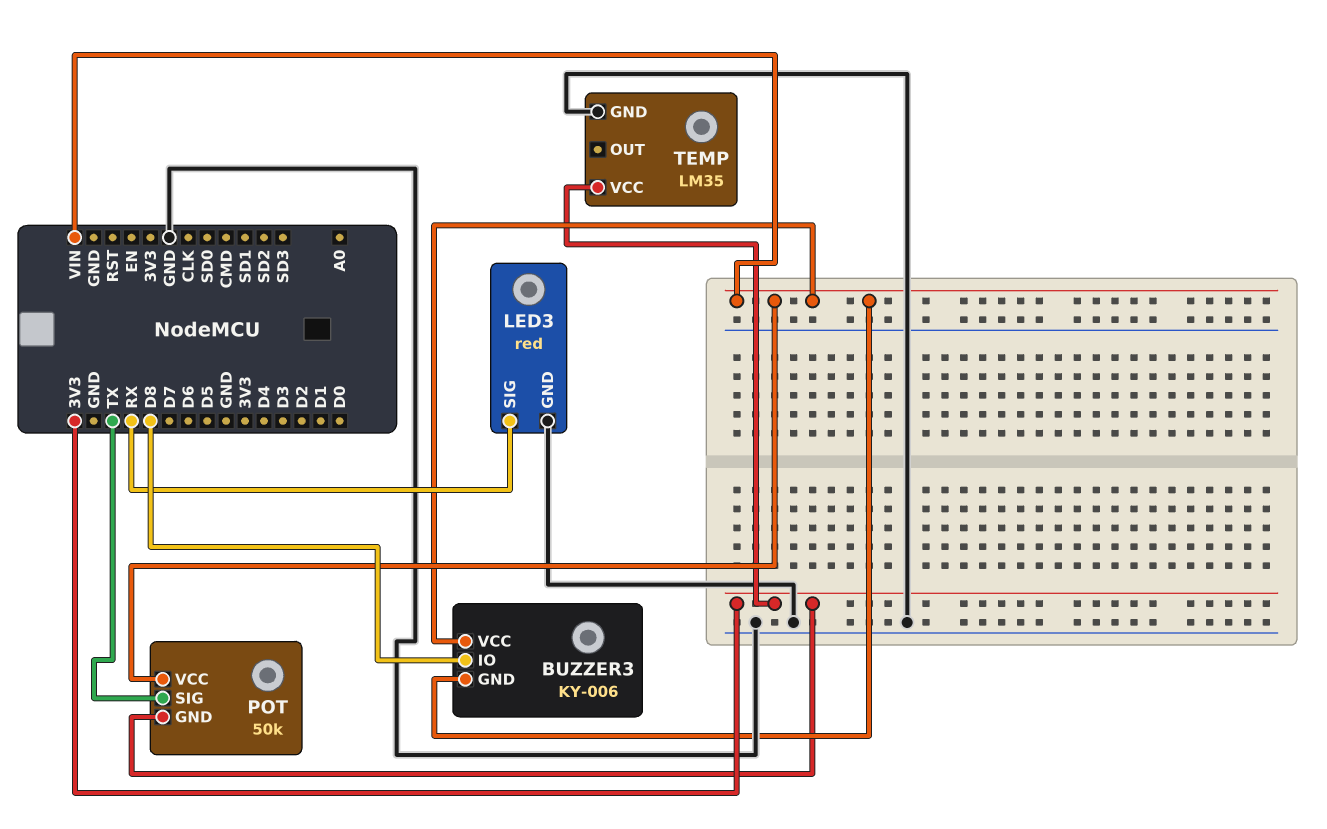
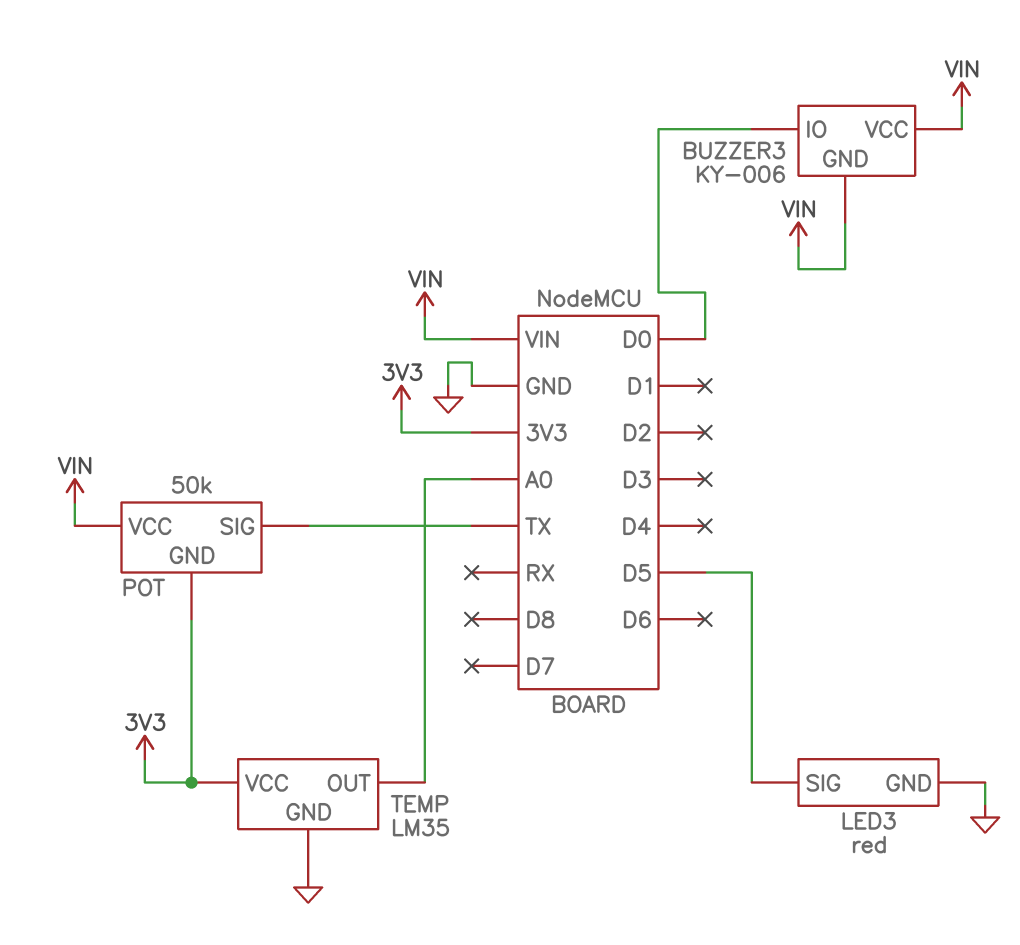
BUZZER3 pin IO: D8 -> D0
LED3 pin SIG: RX -> D5
TEMP pin OUT: none -> A0

